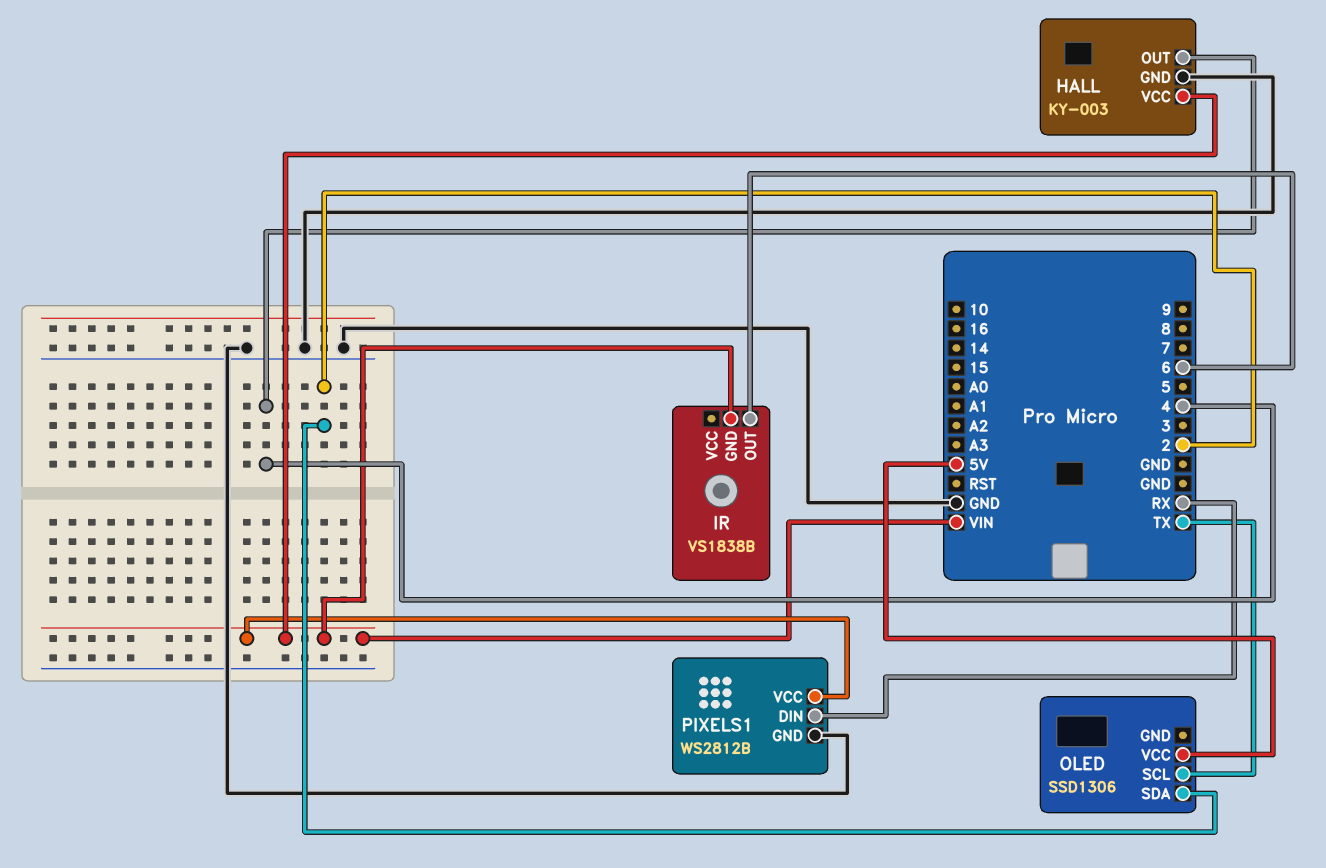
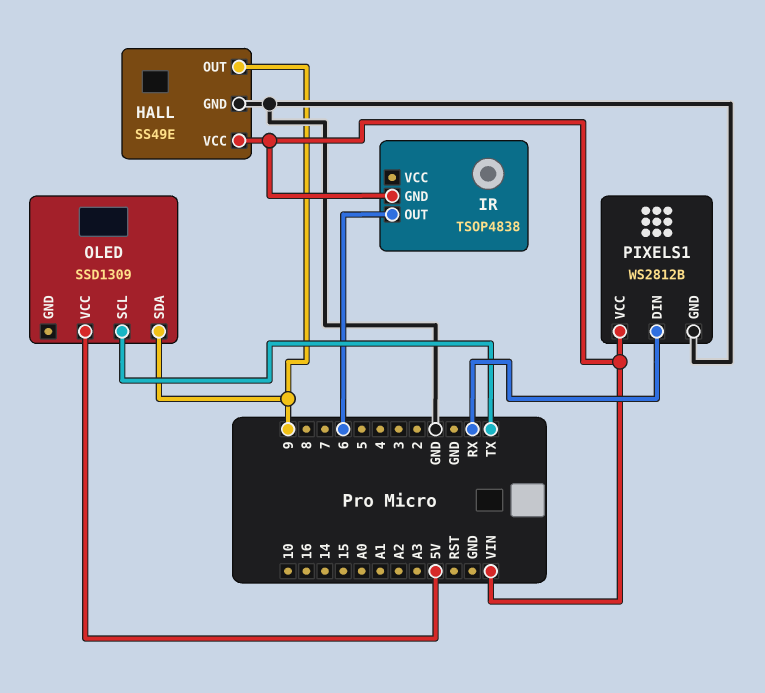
HALL: KY-003 -> SS49E
HALL pin OUT: 4 -> 9
IR: VS1838B -> TSOP4838
OLED: SSD1306 -> SSD1309
OLED pin SDA: 2 -> 9

